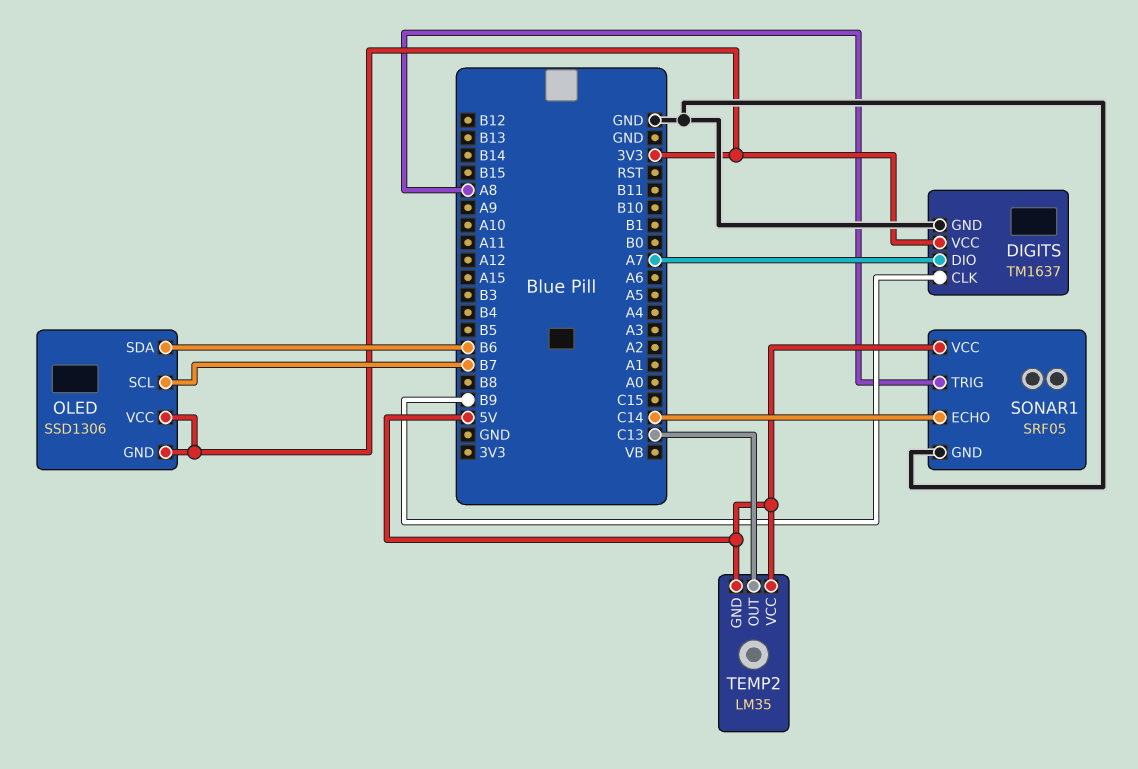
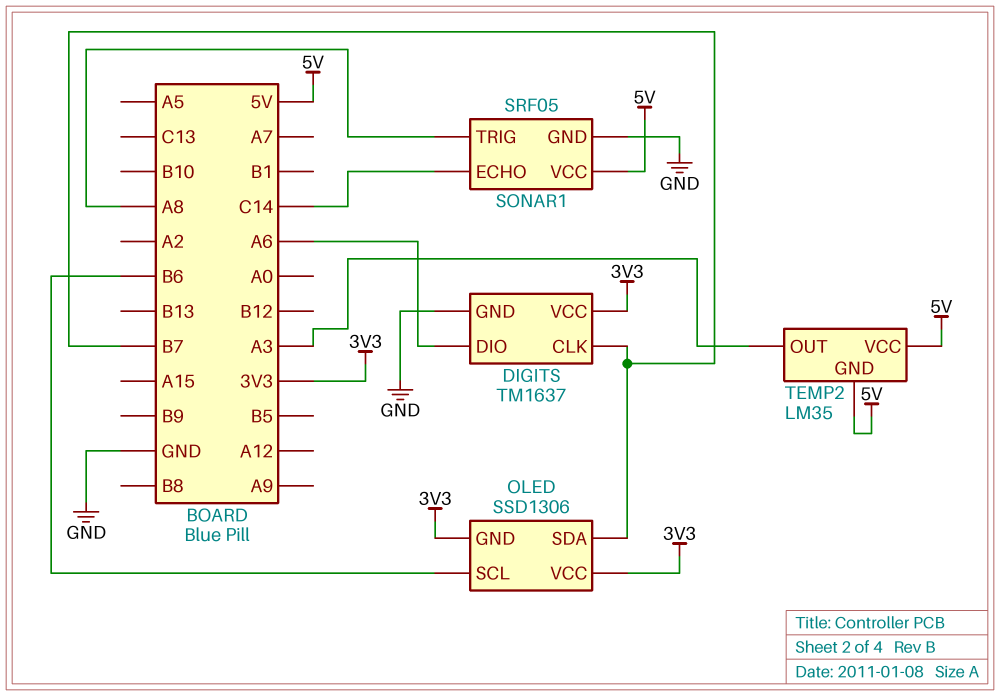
DIGITS pin CLK: B9 -> B7
DIGITS pin DIO: A7 -> A6
OLED pin SCL: B7 -> B6
OLED pin SDA: B6 -> B7
TEMP2 pin OUT: C13 -> A3

